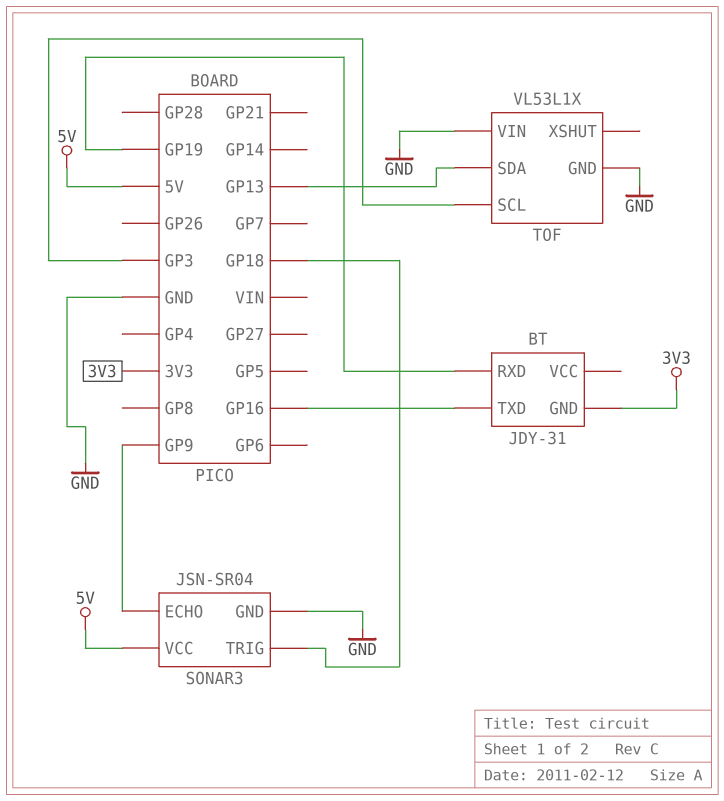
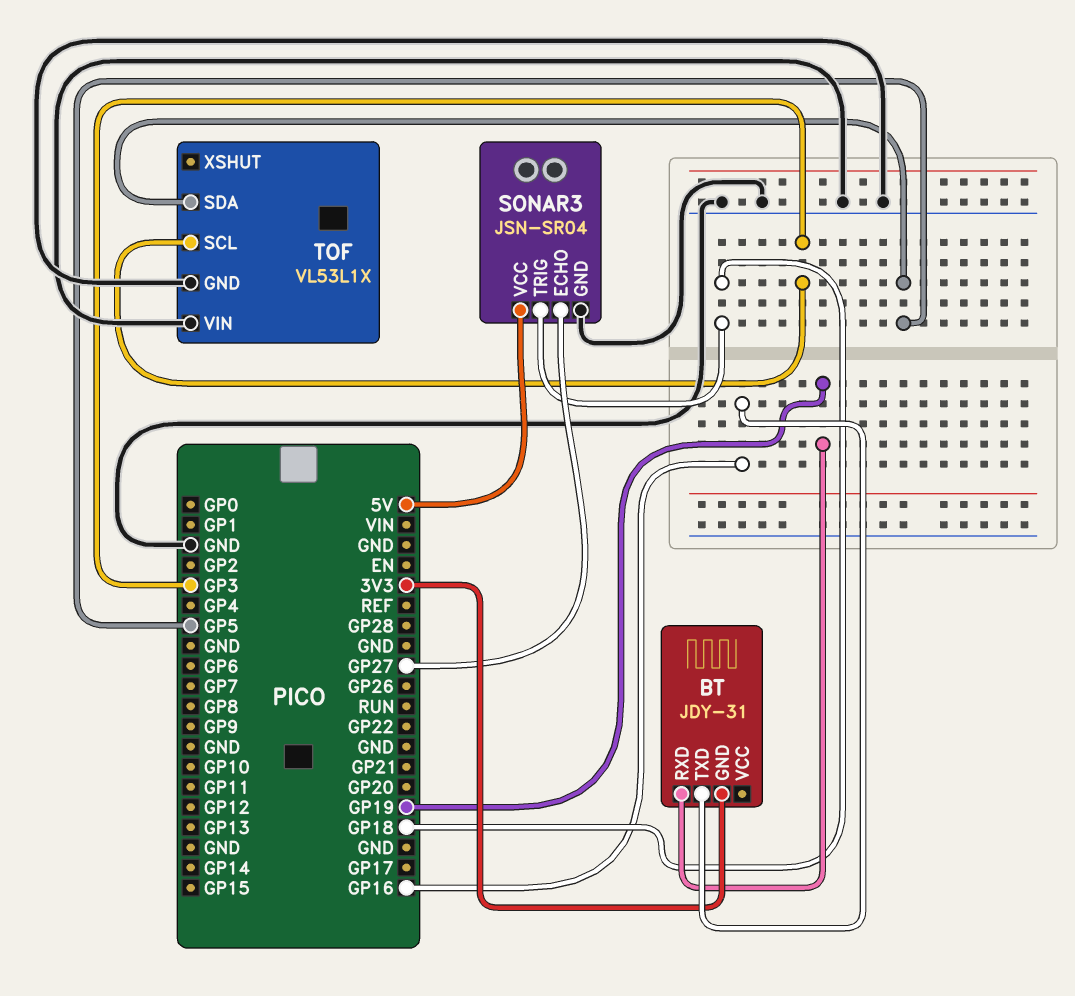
SONAR3 pin ECHO: GP9 -> GP27
TOF pin SDA: GP13 -> GP5

